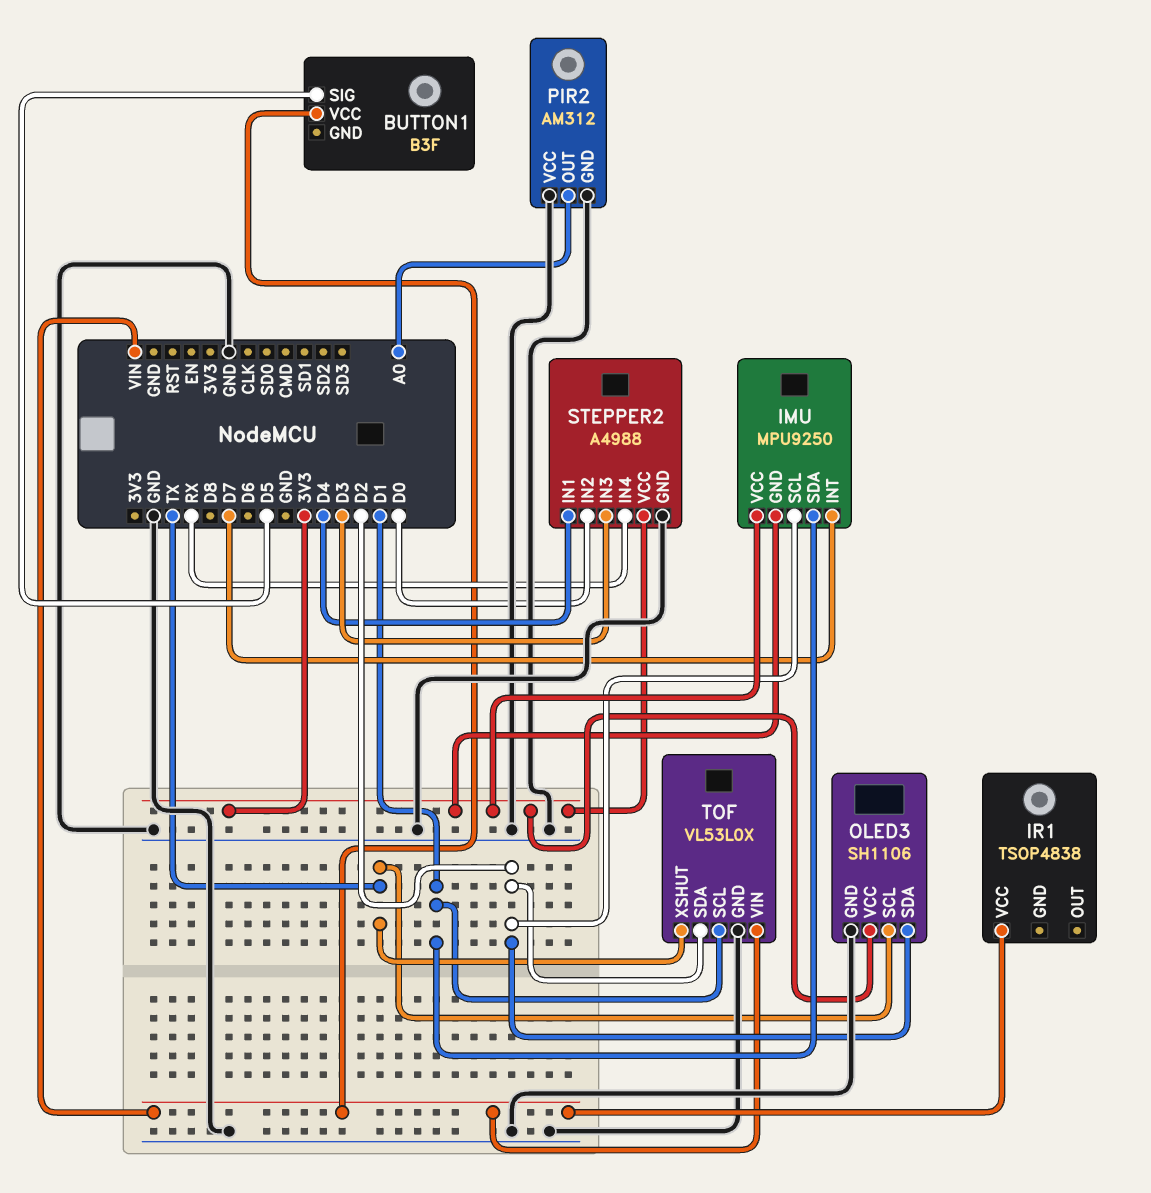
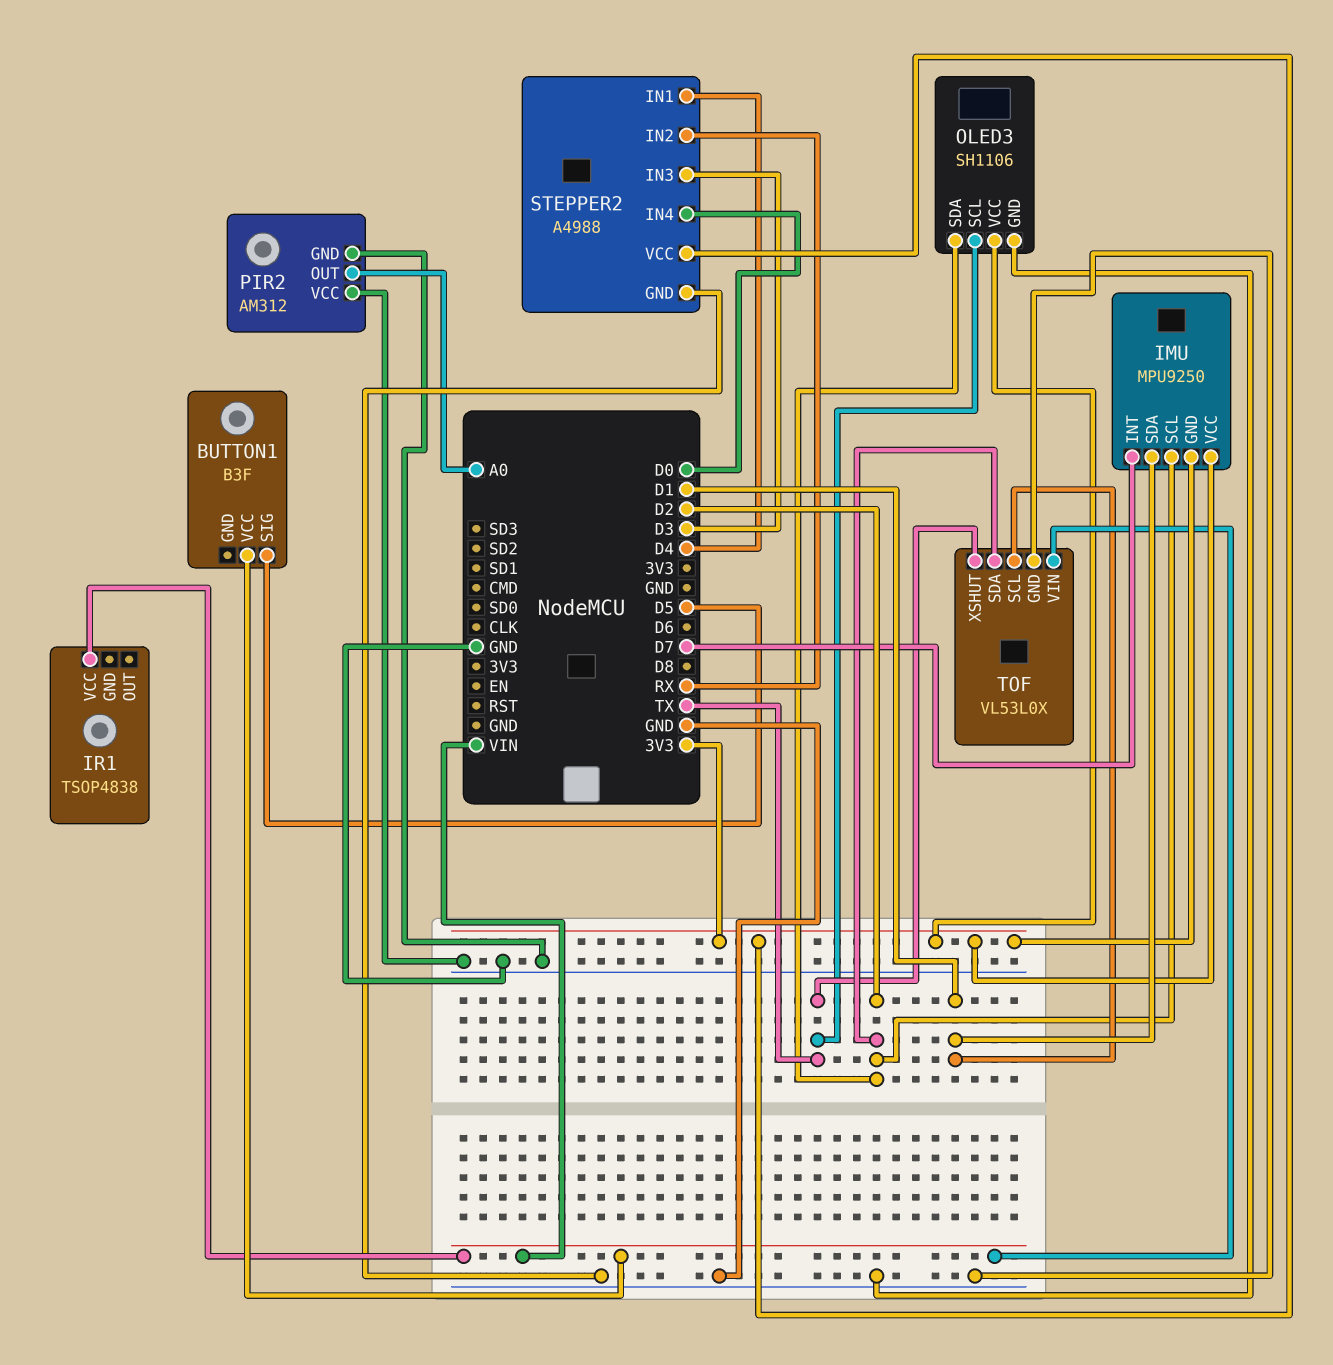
STEPPER2 pin IN2: D0 -> RX
STEPPER2 pin IN4: RX -> D0

